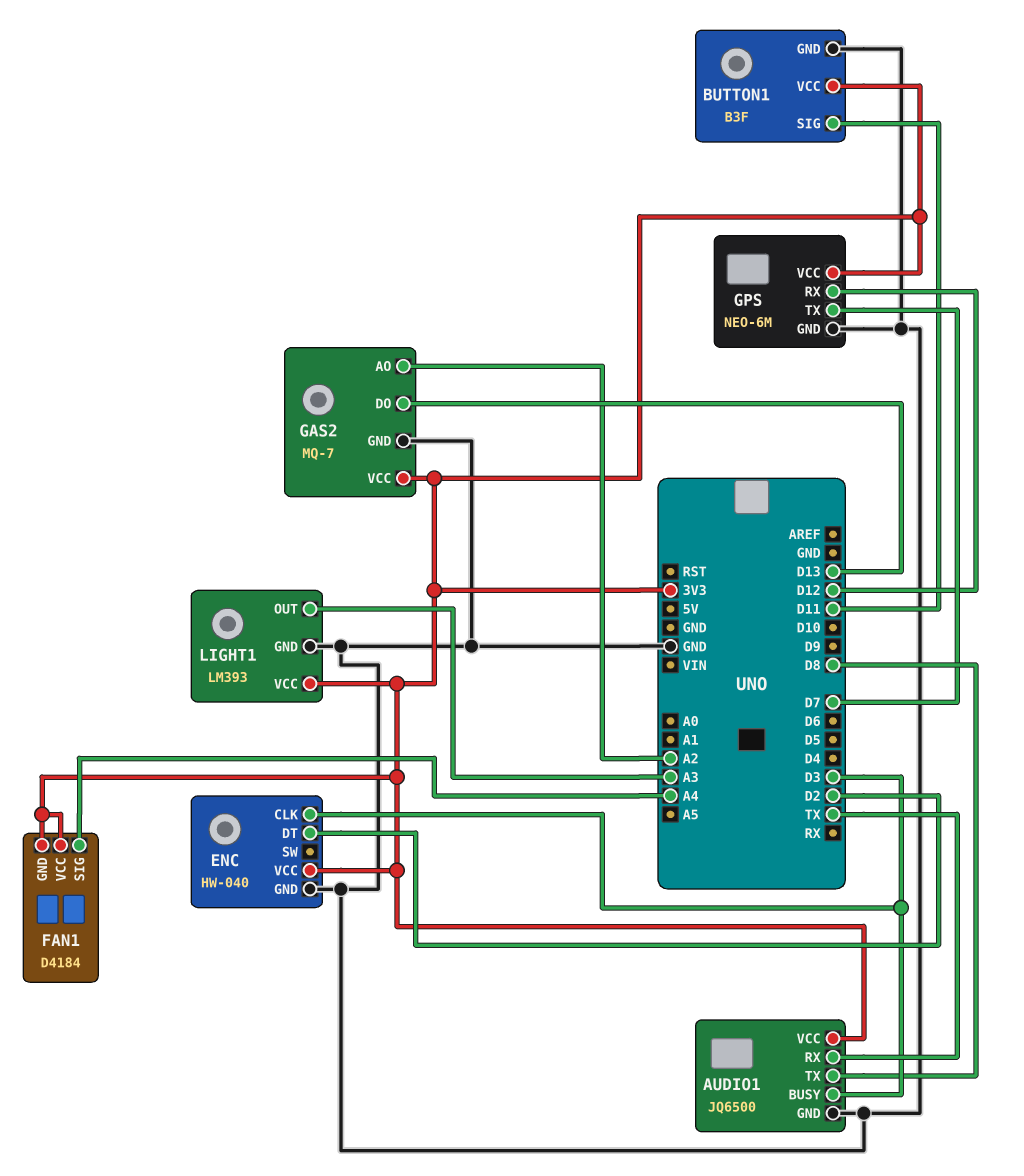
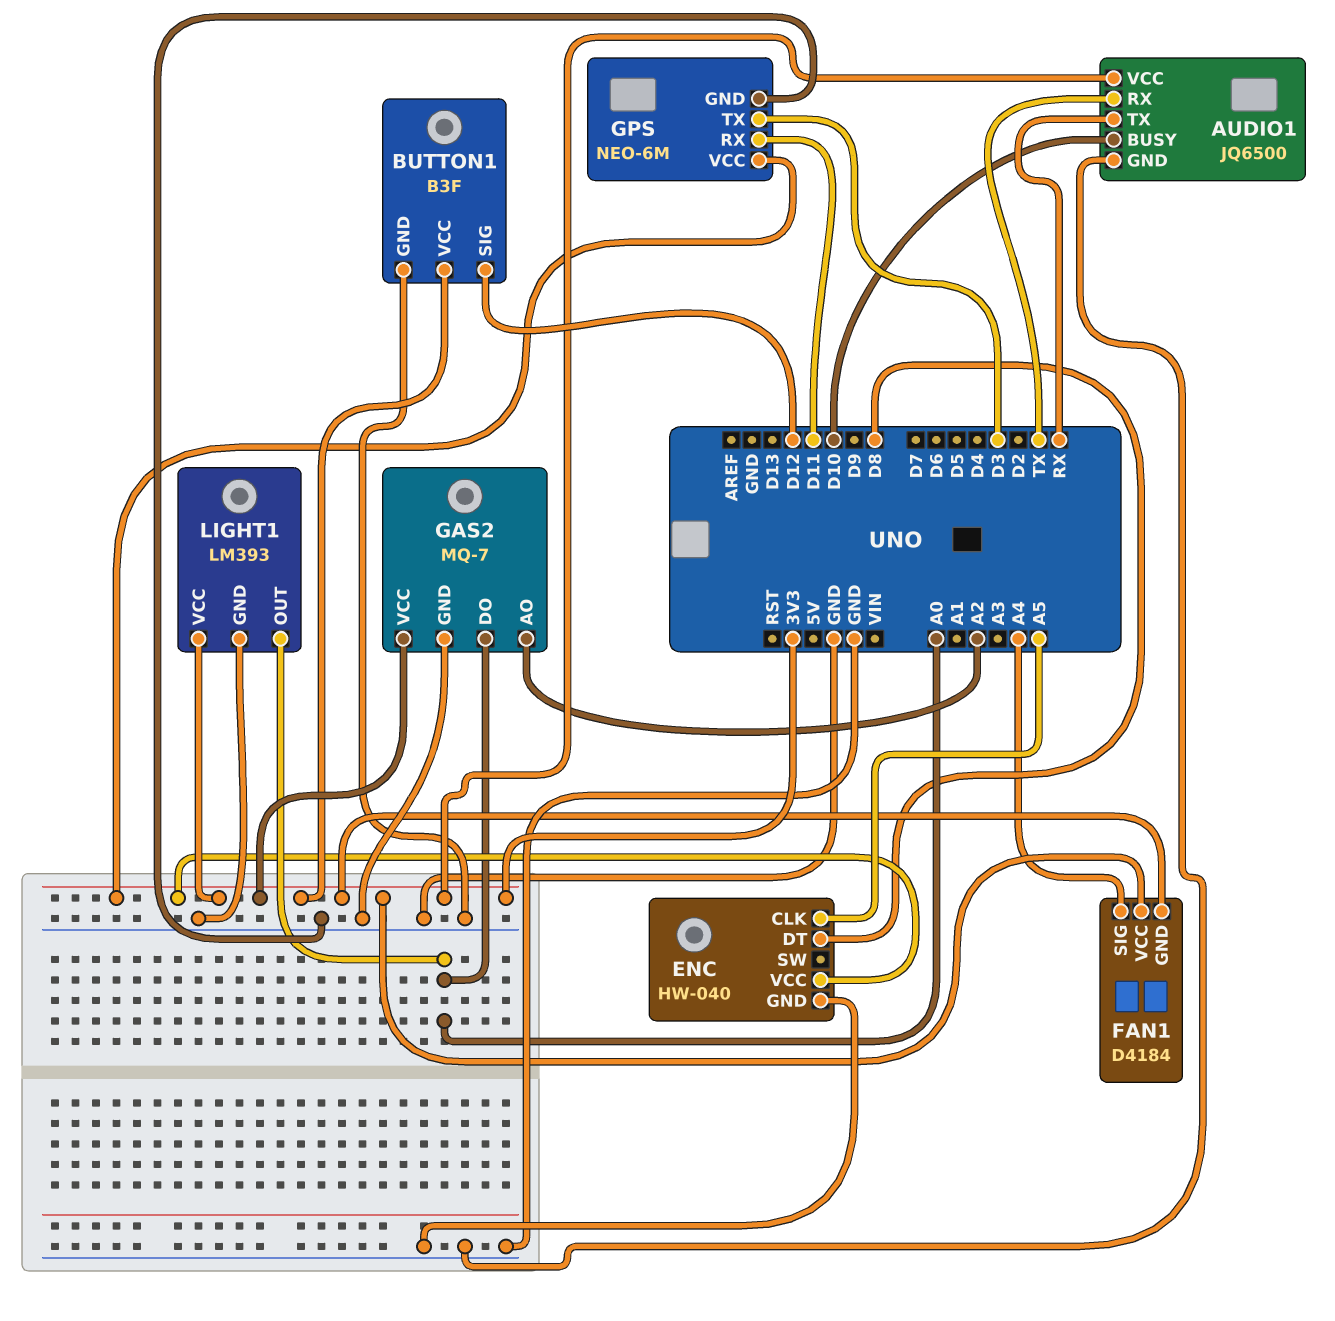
AUDIO1 pin BUSY: D3 -> D10
AUDIO1 pin TX: D8 -> RX
BUTTON1 pin SIG: D11 -> D12
ENC pin CLK: D3 -> A5
ENC pin DT: D2 -> D8
GAS2 pin DO: D13 -> A0
GPS pin RX: D12 -> D11
GPS pin TX: D7 -> D3
LIGHT1 pin OUT: A3 -> A0

